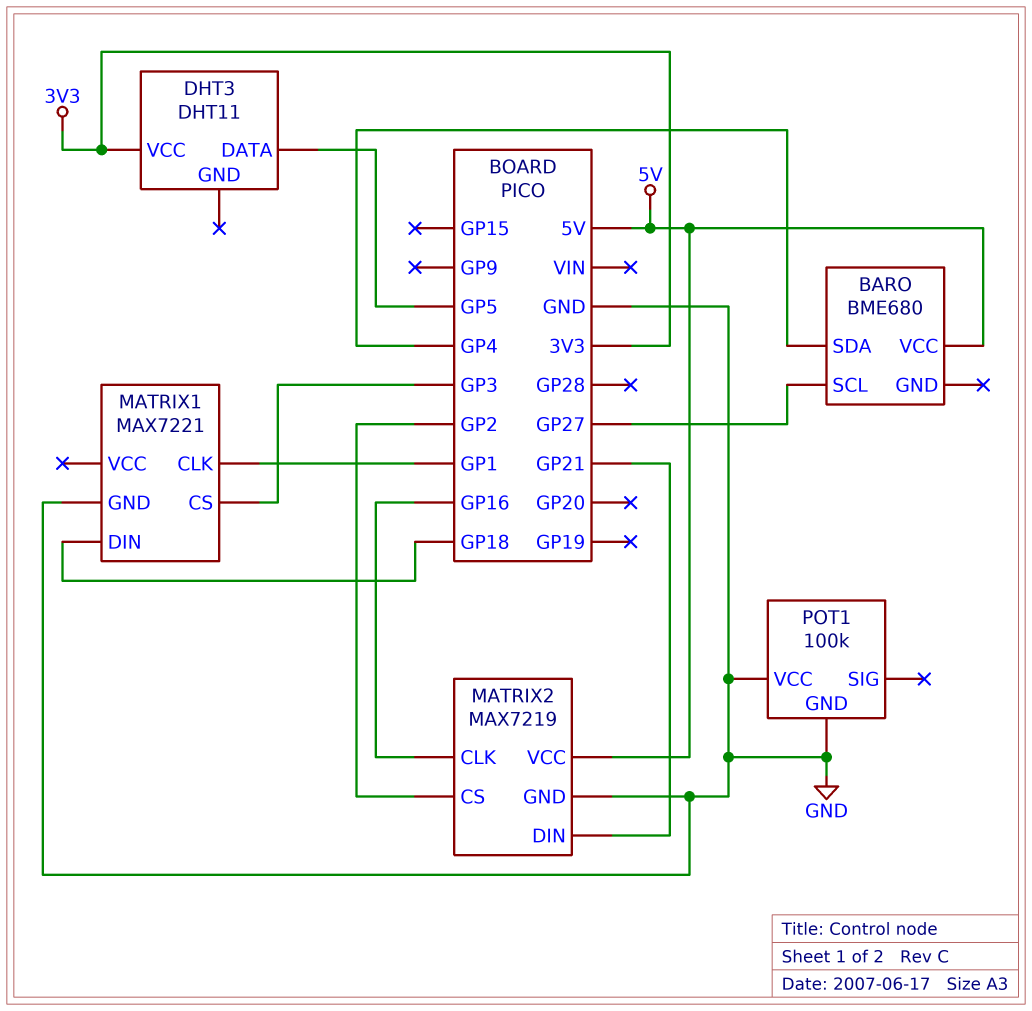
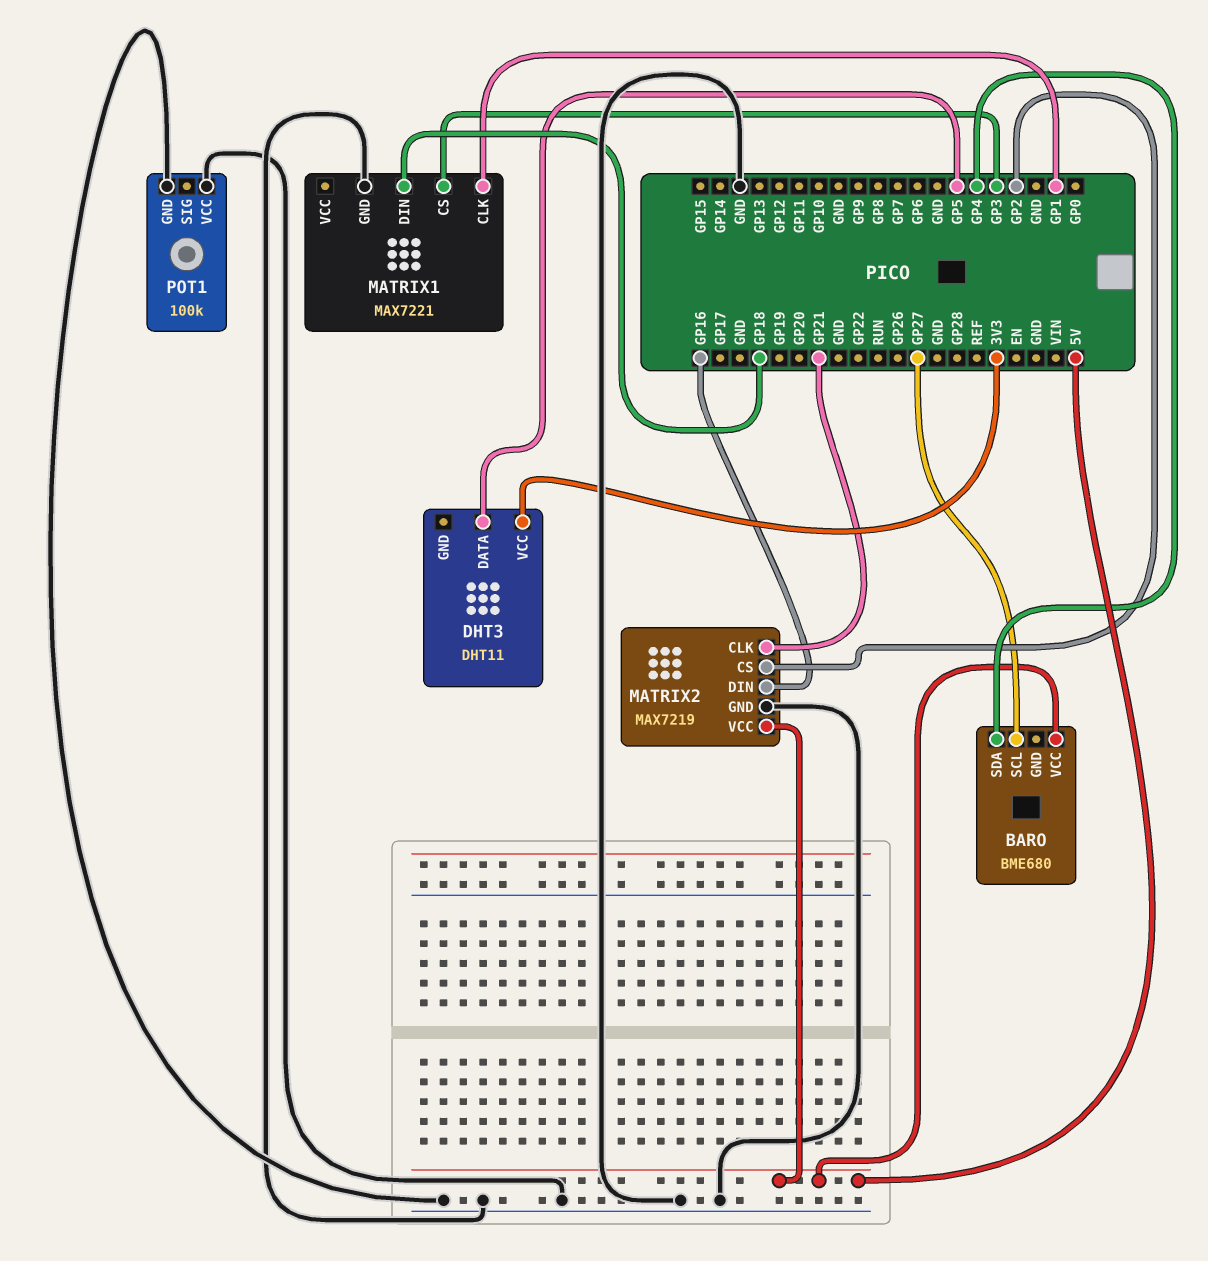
MATRIX2 pin CLK: GP16 -> GP21
MATRIX2 pin DIN: GP21 -> GP16

